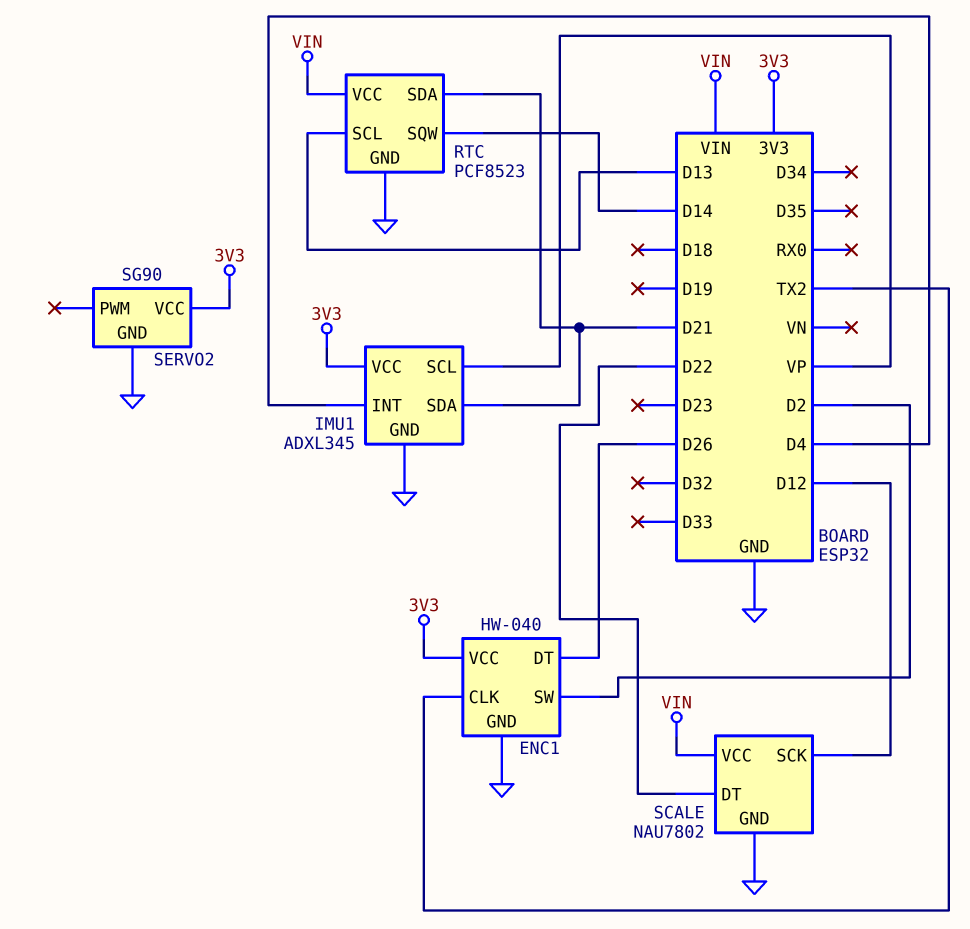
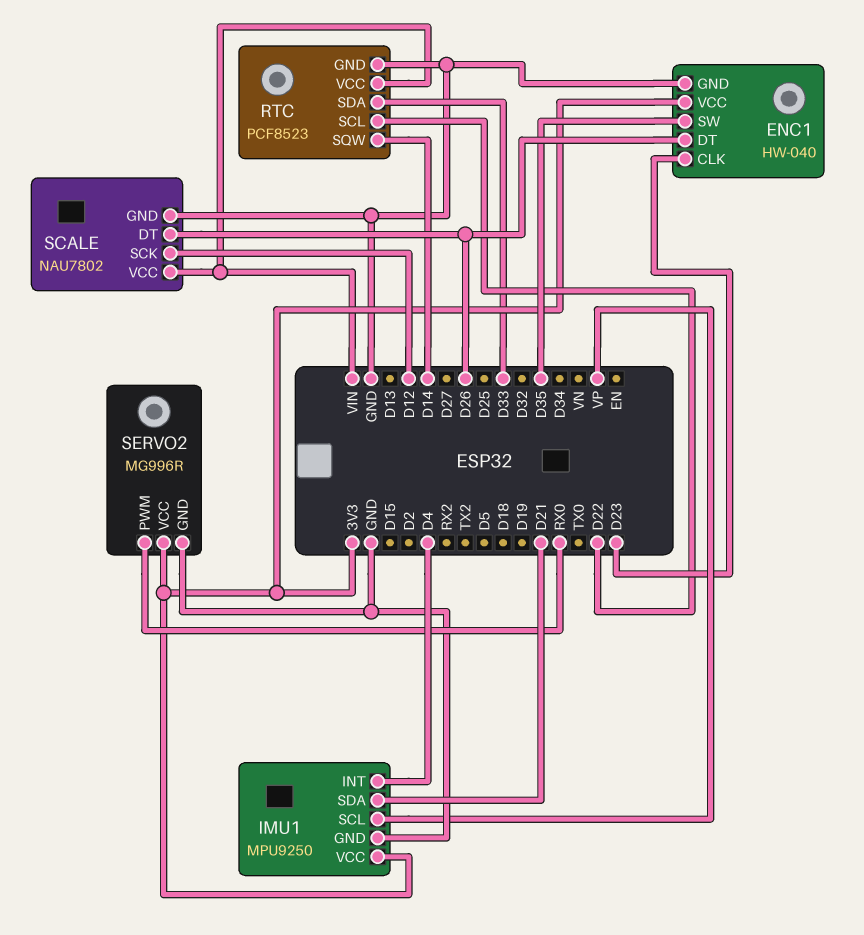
ENC1 pin CLK: TX2 -> D23
ENC1 pin SW: D2 -> D35
IMU1: ADXL345 -> MPU9250
RTC pin SCL: D13 -> D22
RTC pin SDA: D21 -> D33
SCALE pin DT: D22 -> D26
SERVO2: SG90 -> MG996R
SERVO2 pin PWM: none -> RX0

